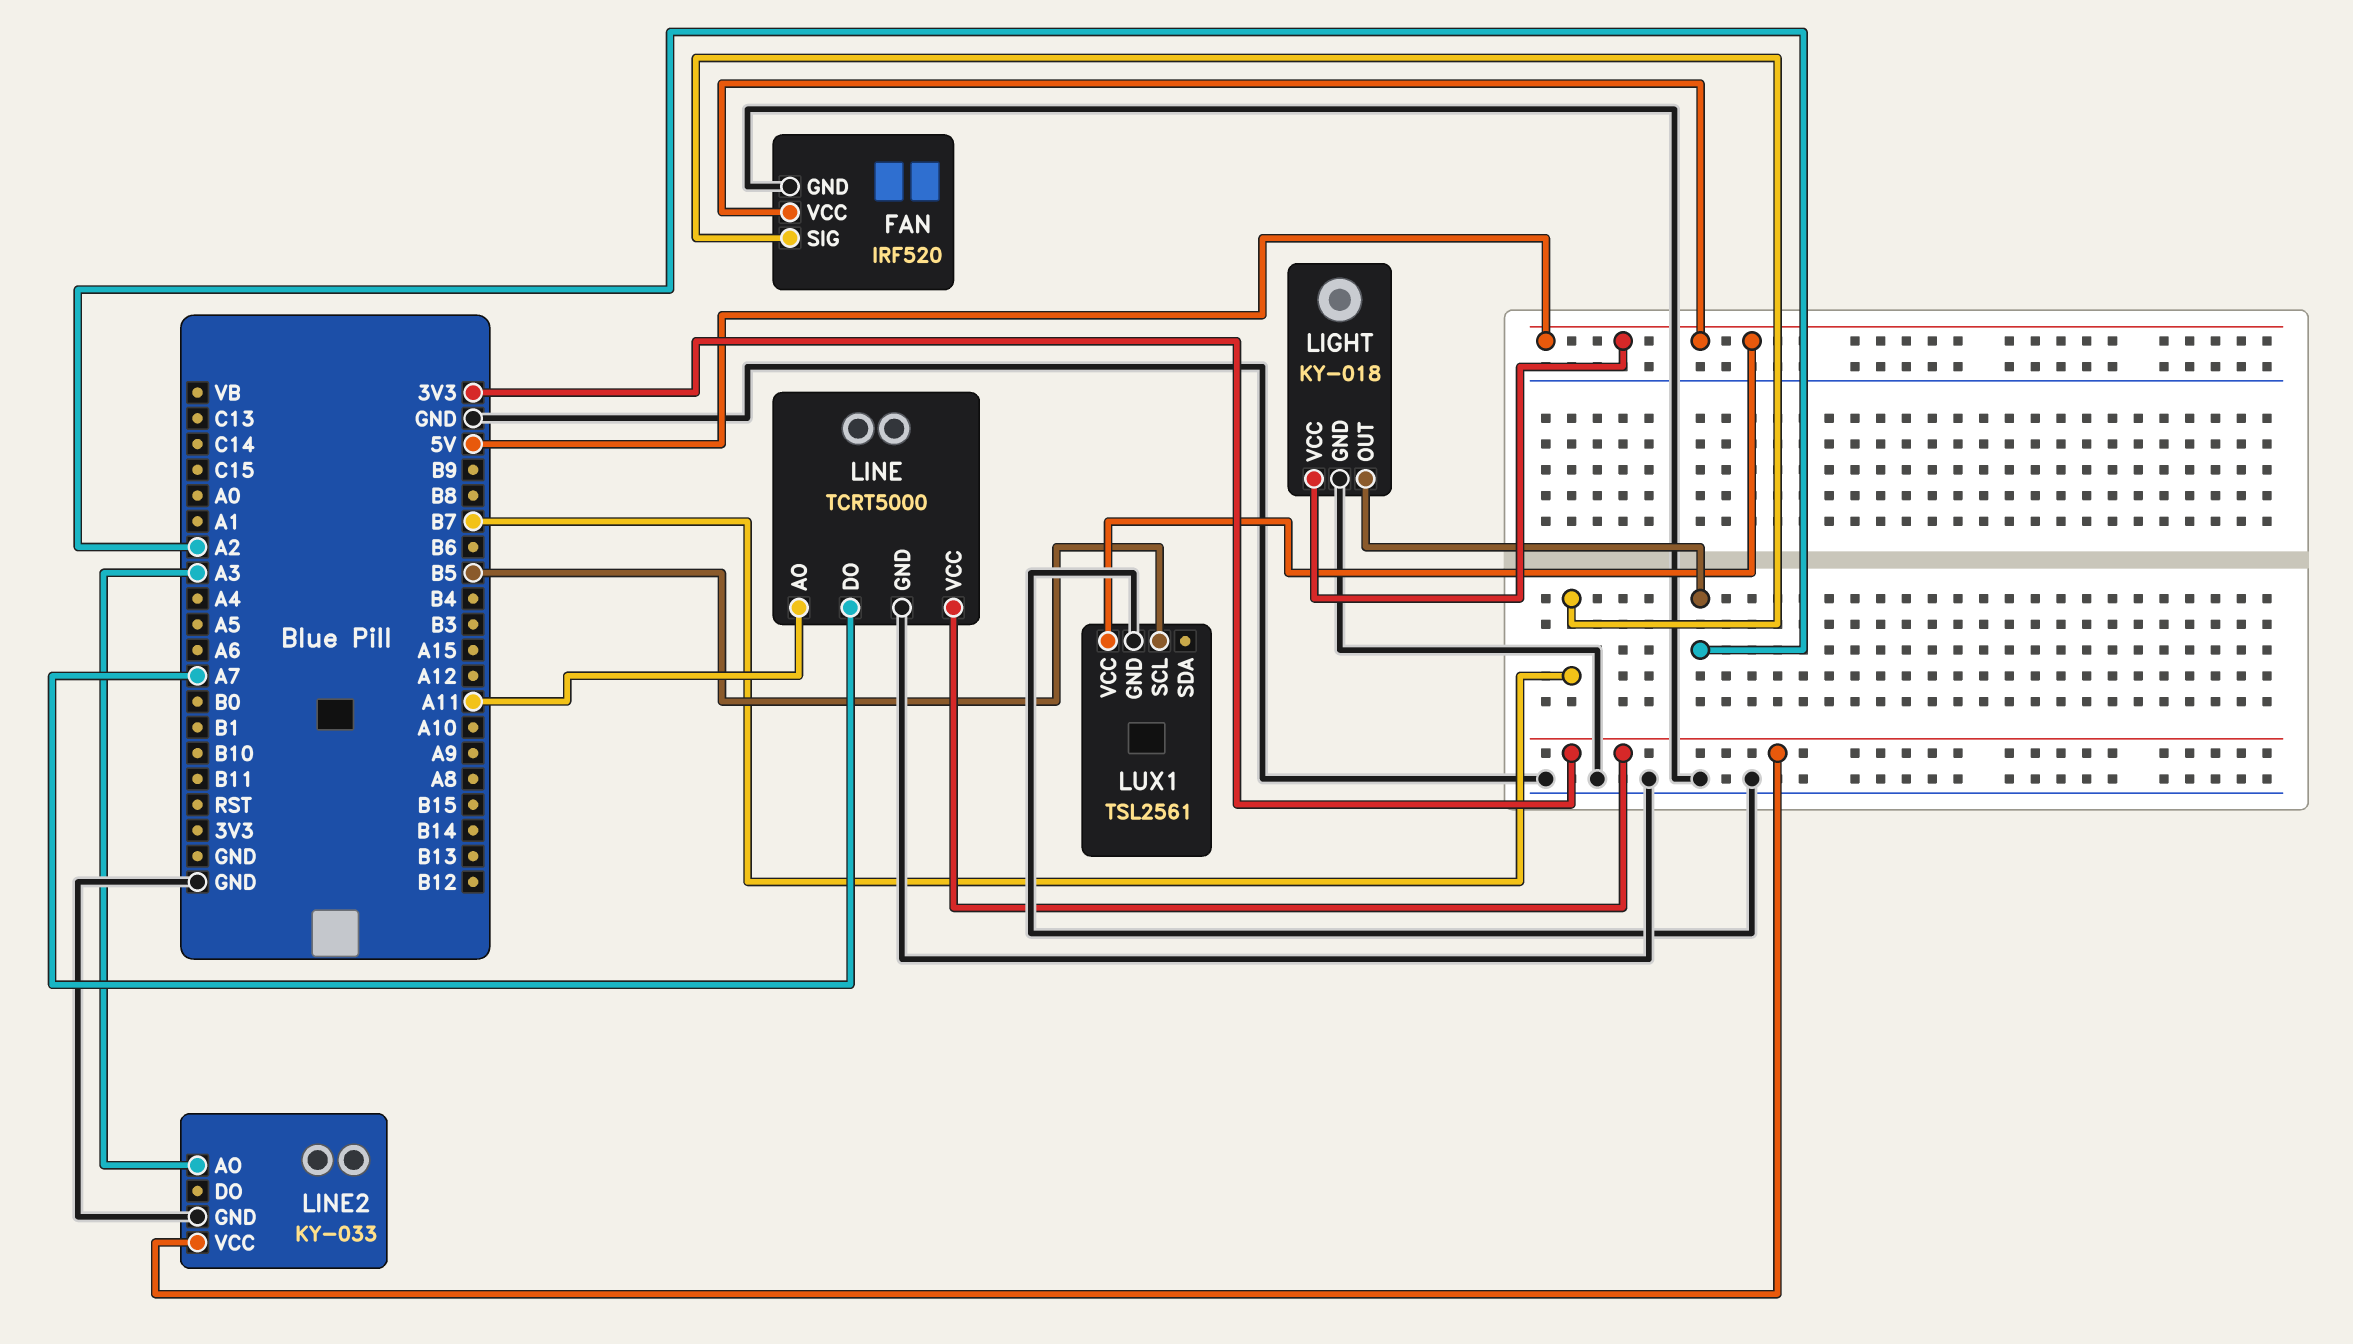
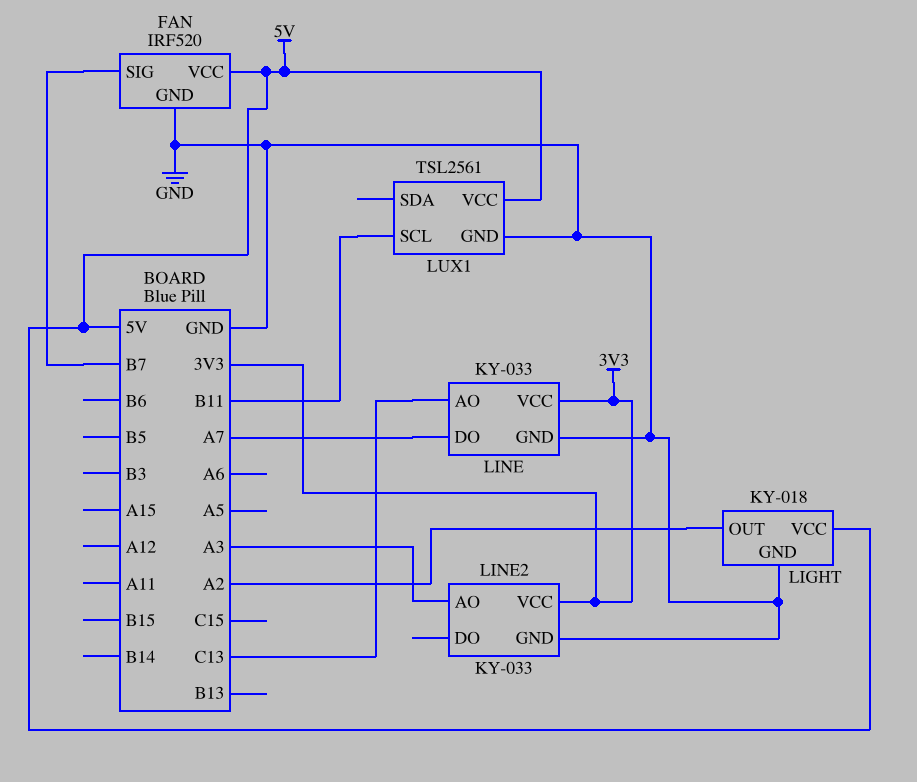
LINE: TCRT5000 -> KY-033
LINE pin AO: A11 -> C13
LUX1 pin SCL: B5 -> B11

